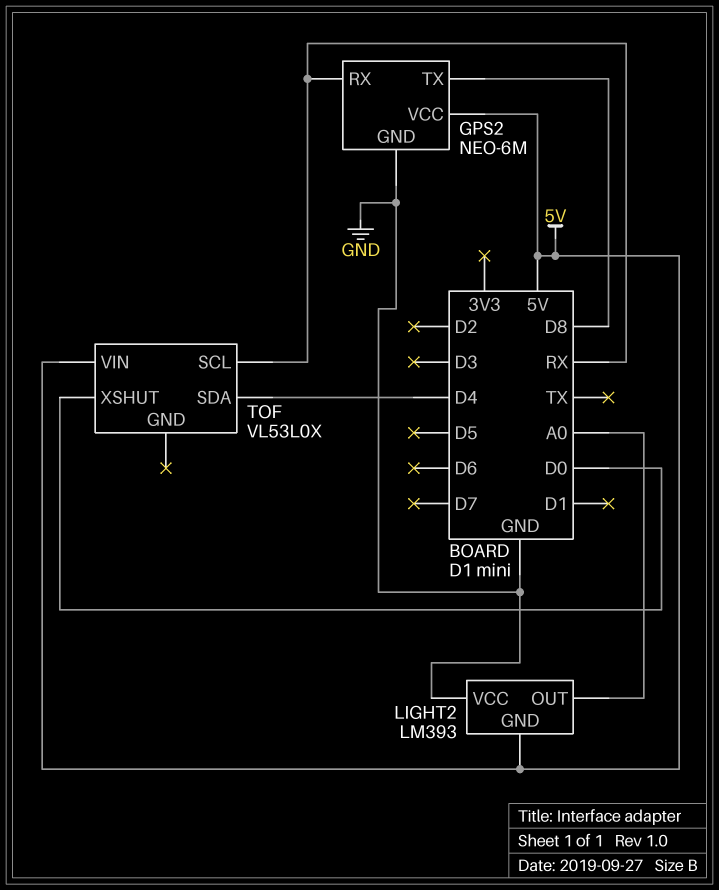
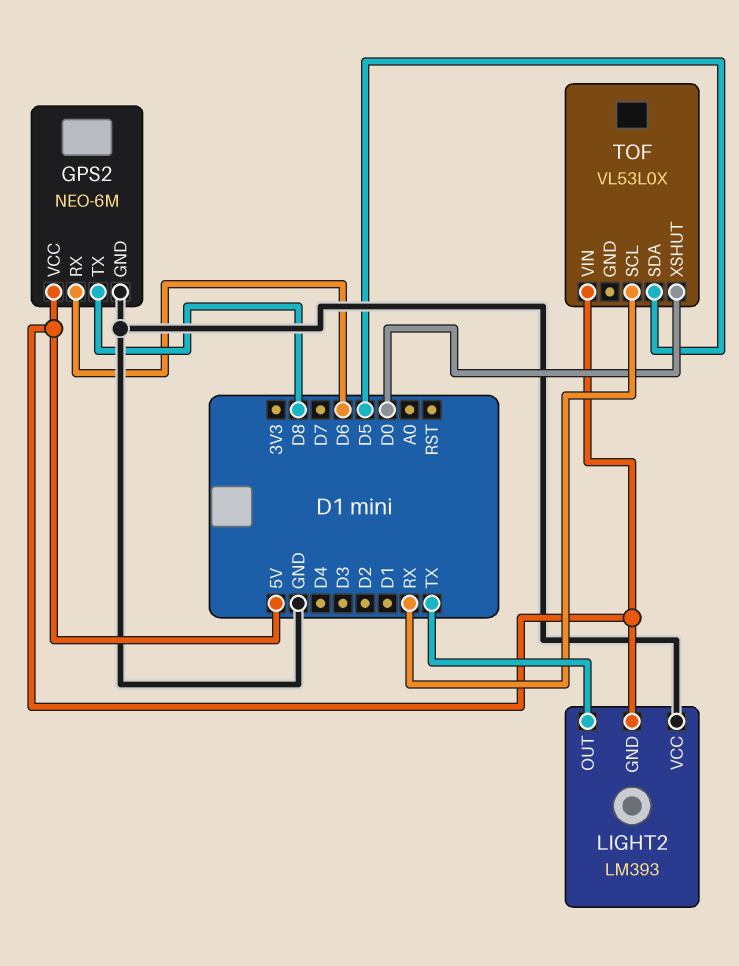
GPS2 pin RX: RX -> D6
LIGHT2 pin OUT: A0 -> TX
TOF pin SDA: D4 -> D5

